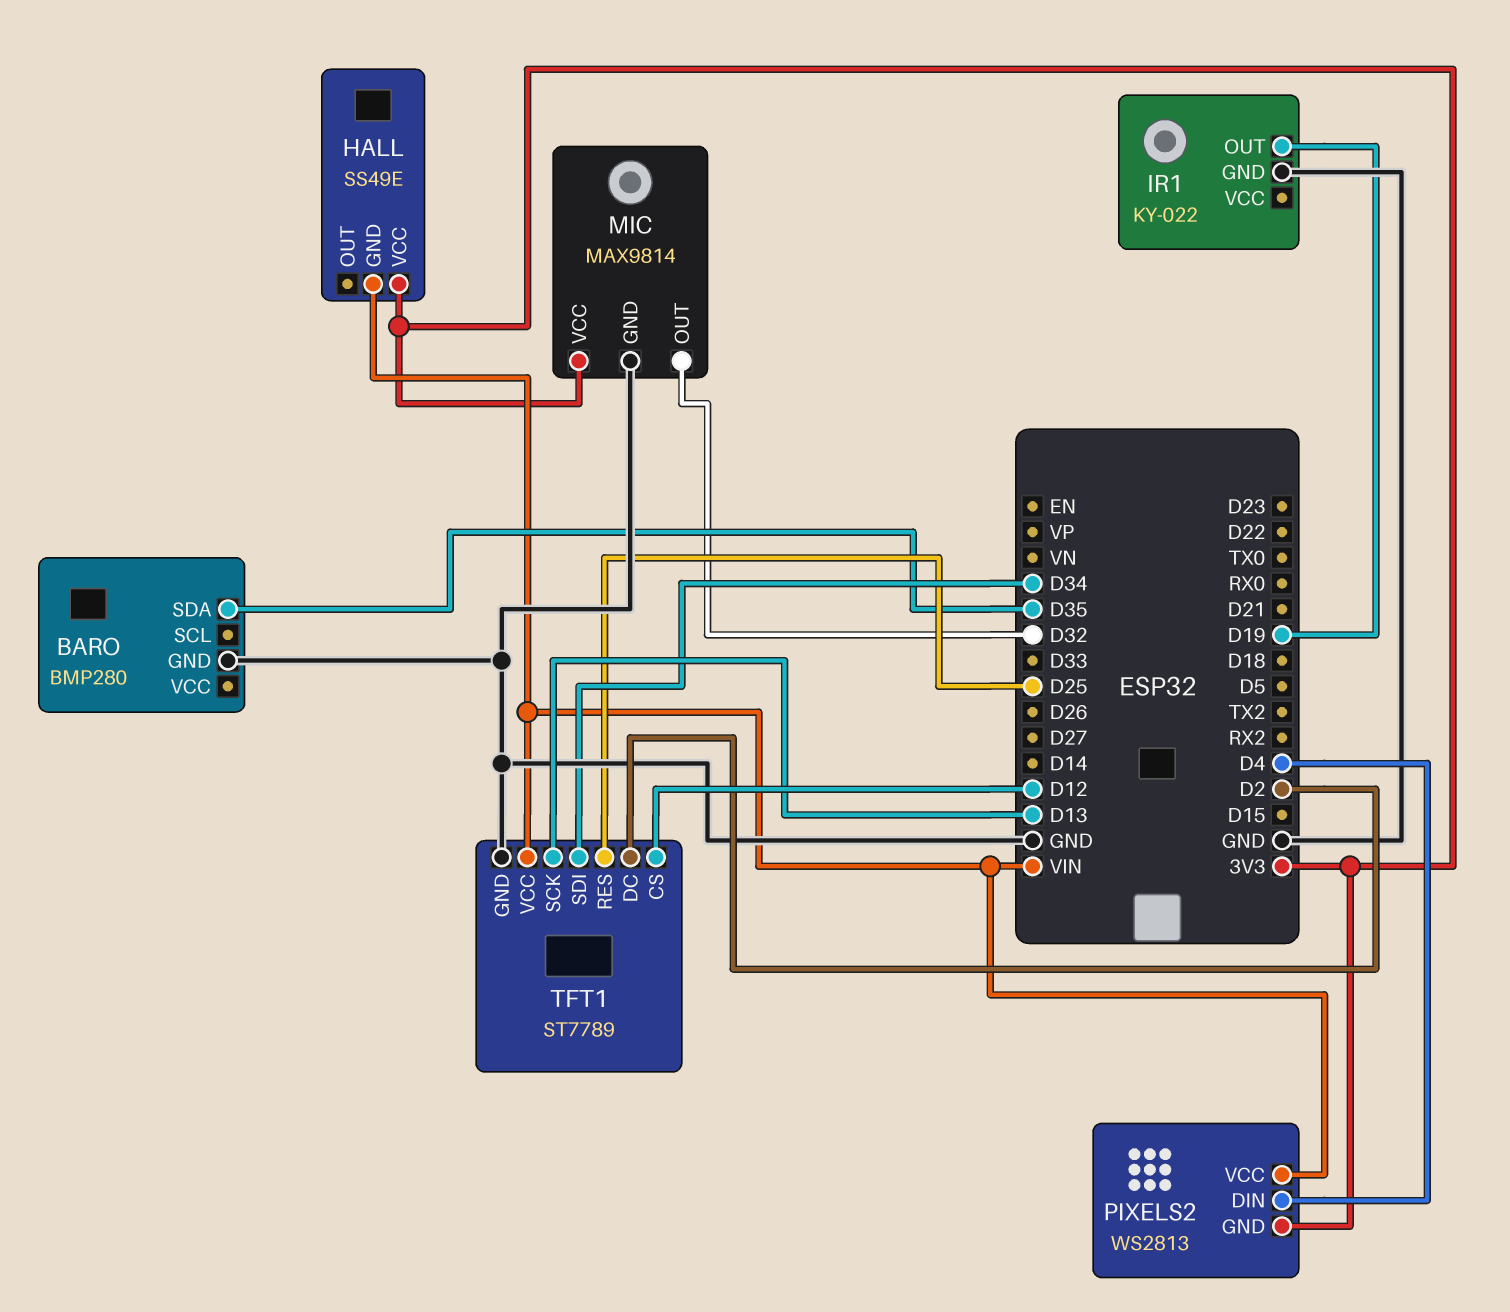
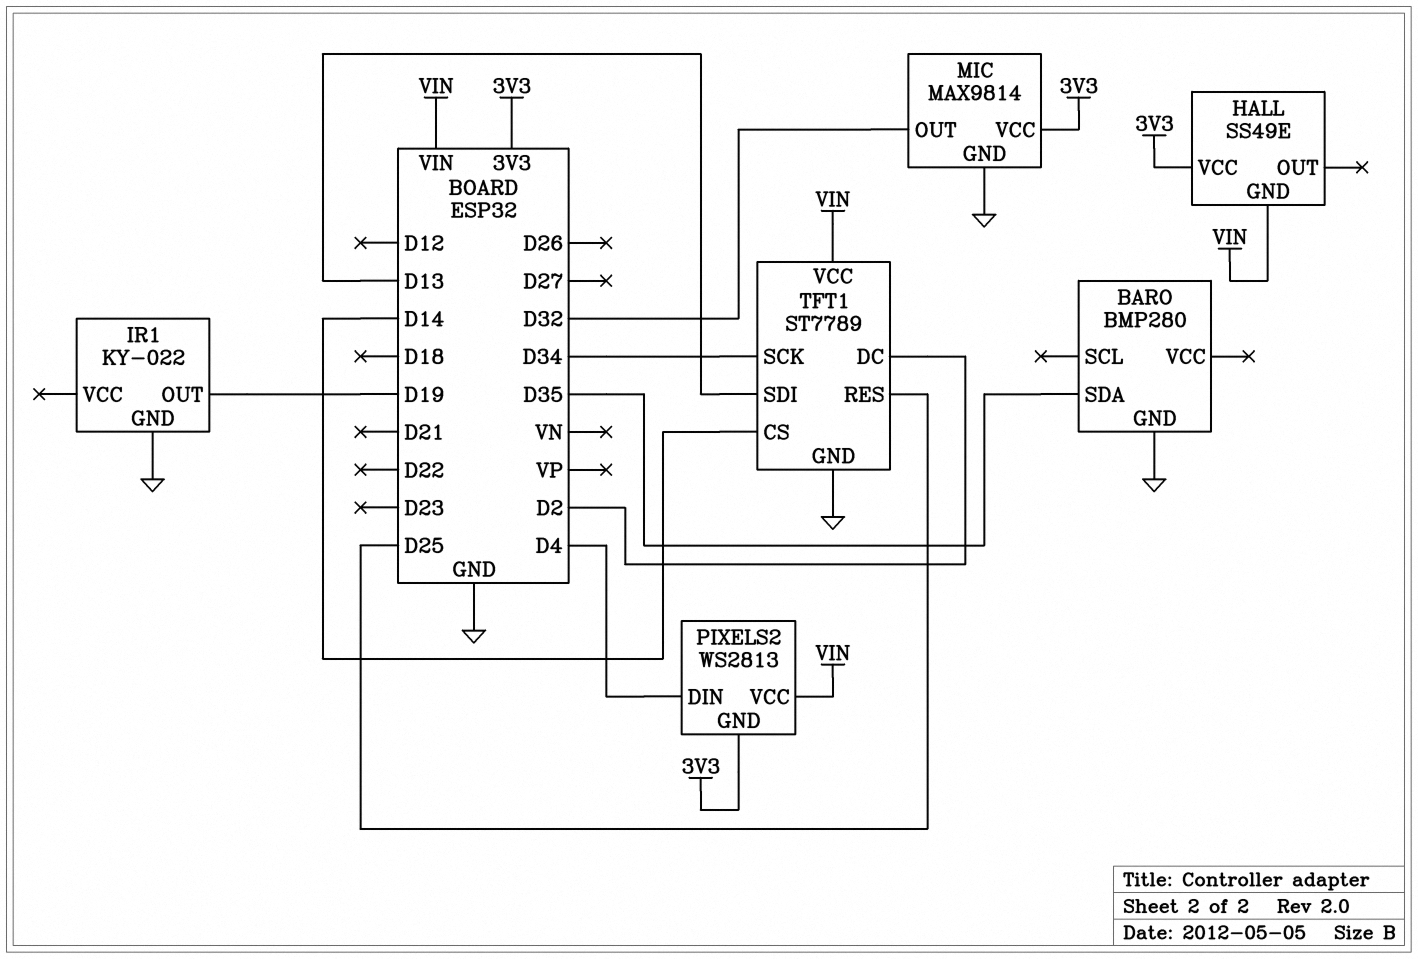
TFT1 pin CS: D12 -> D14
TFT1 pin SCK: D13 -> D34
TFT1 pin SDI: D34 -> D13

